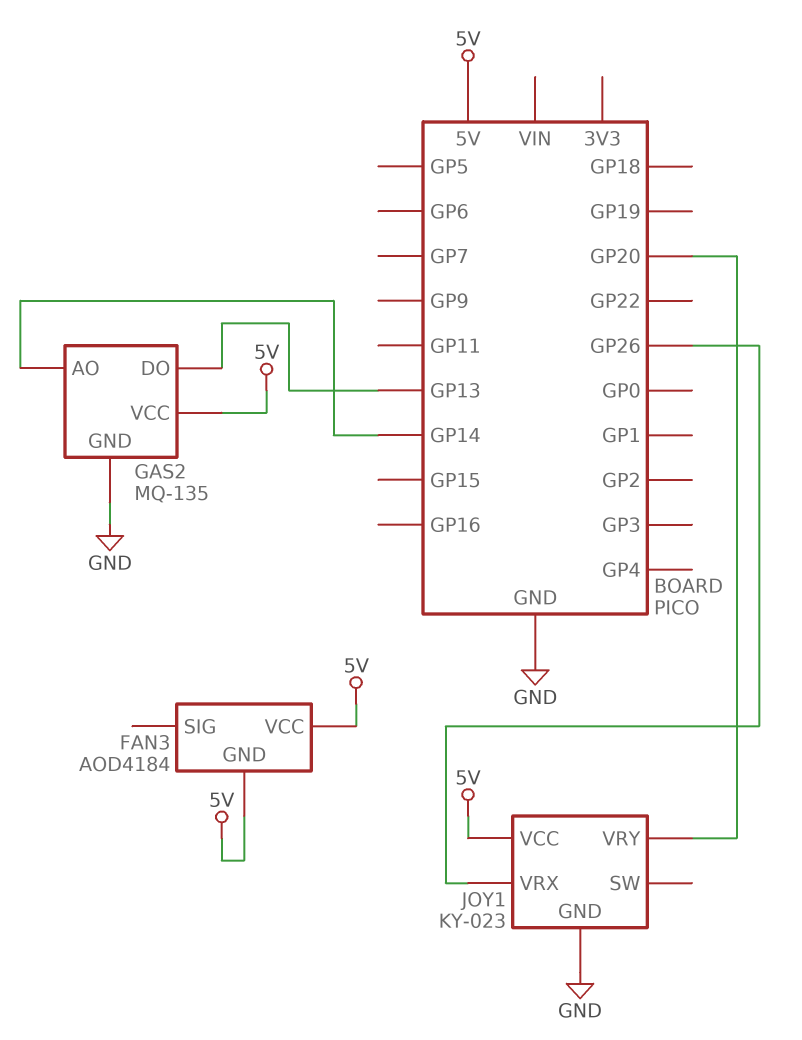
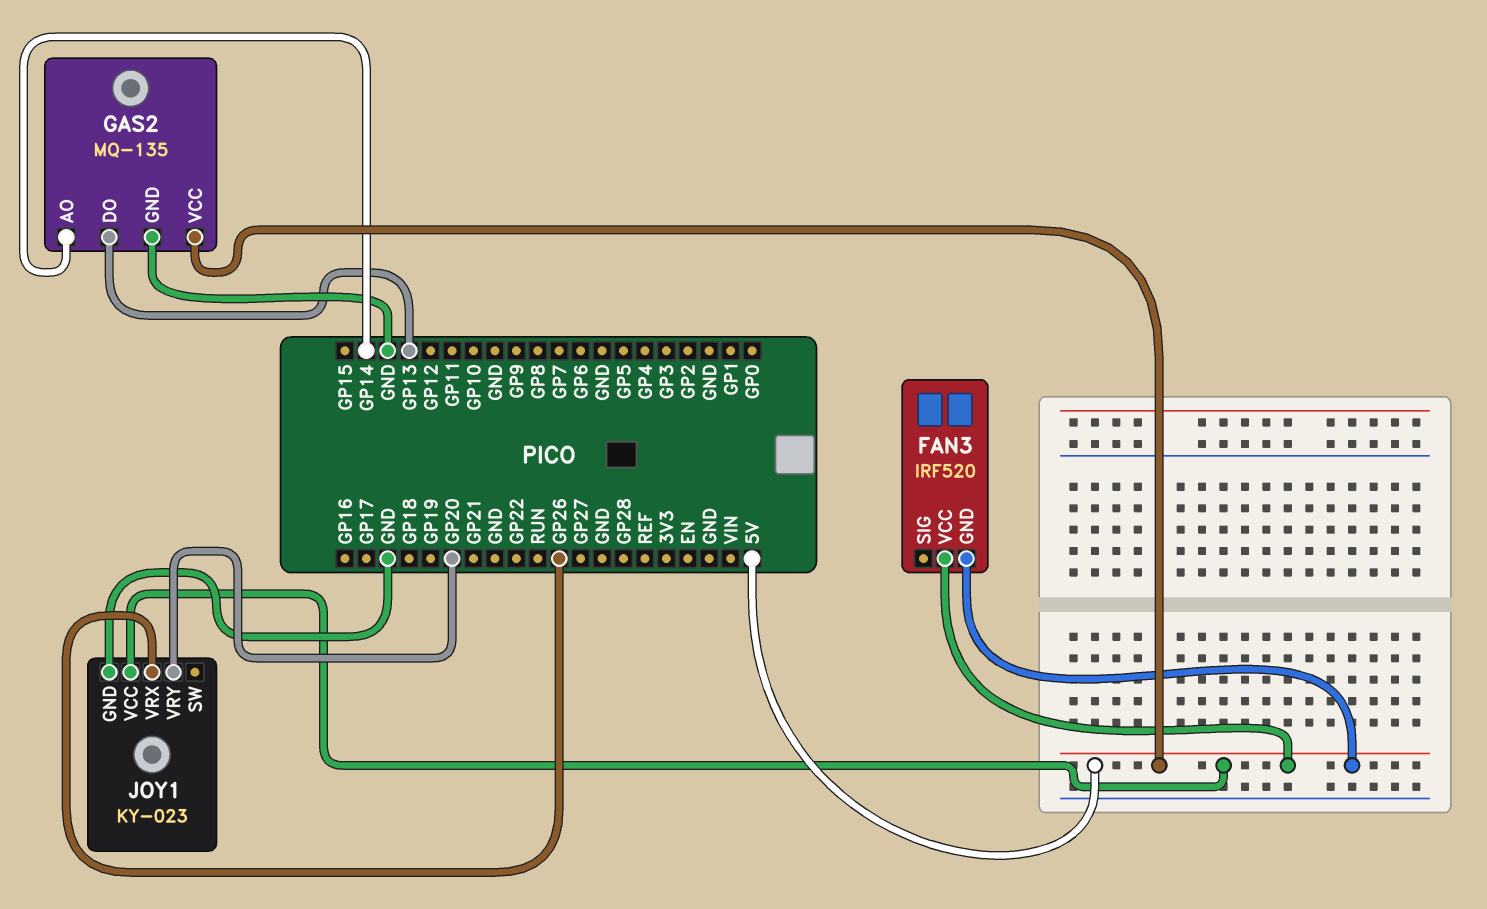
FAN3: AOD4184 -> IRF520

